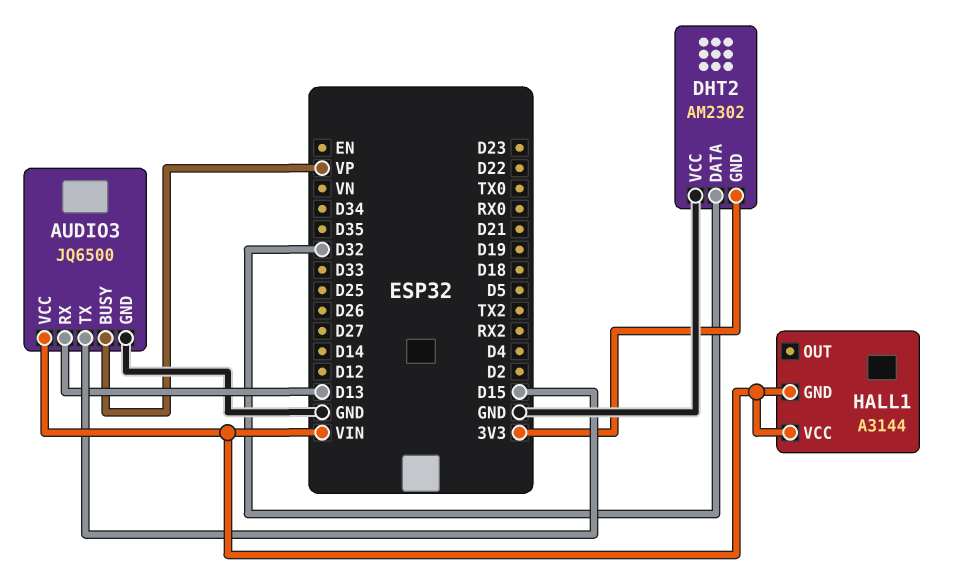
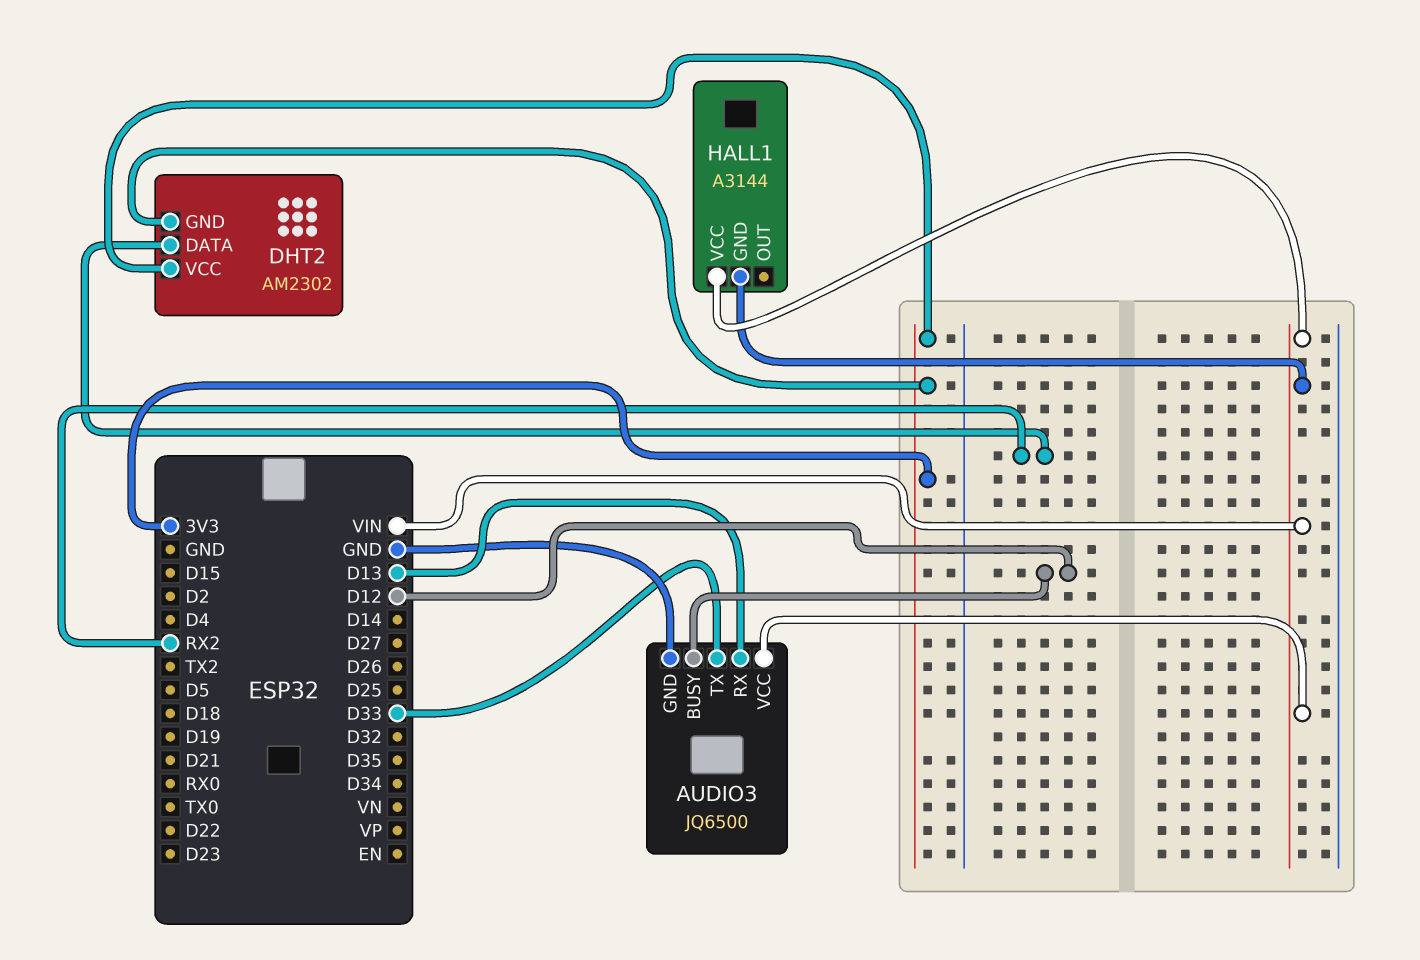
AUDIO3 pin BUSY: VP -> D12
AUDIO3 pin TX: D15 -> D33
DHT2 pin DATA: D32 -> RX2
DHT2 pin VCC: GND -> 3V3

